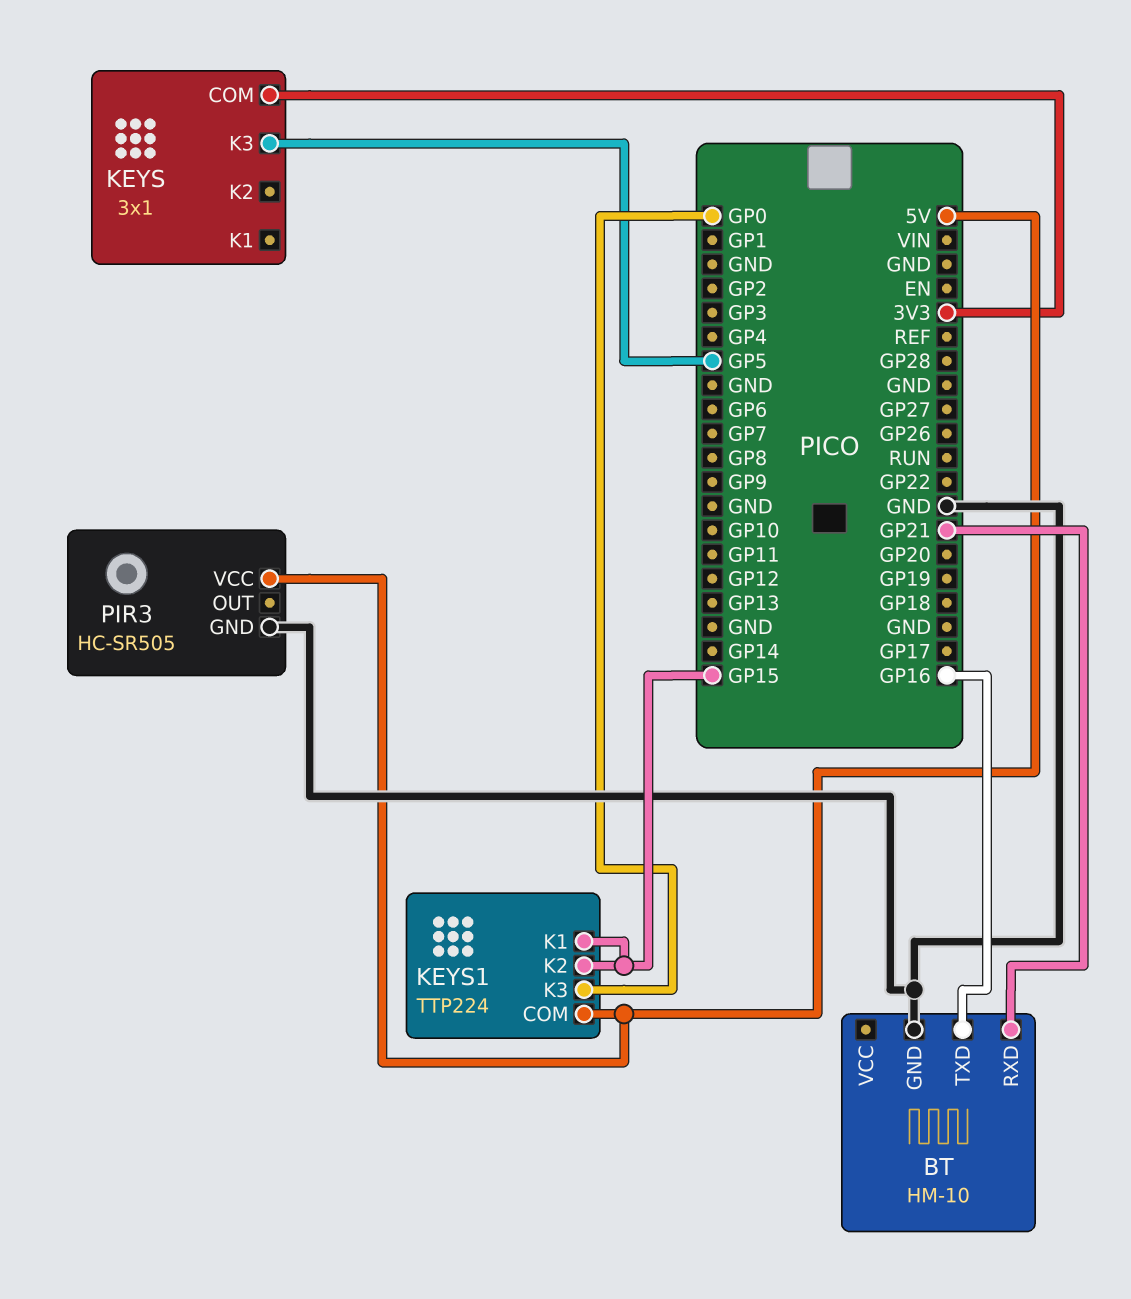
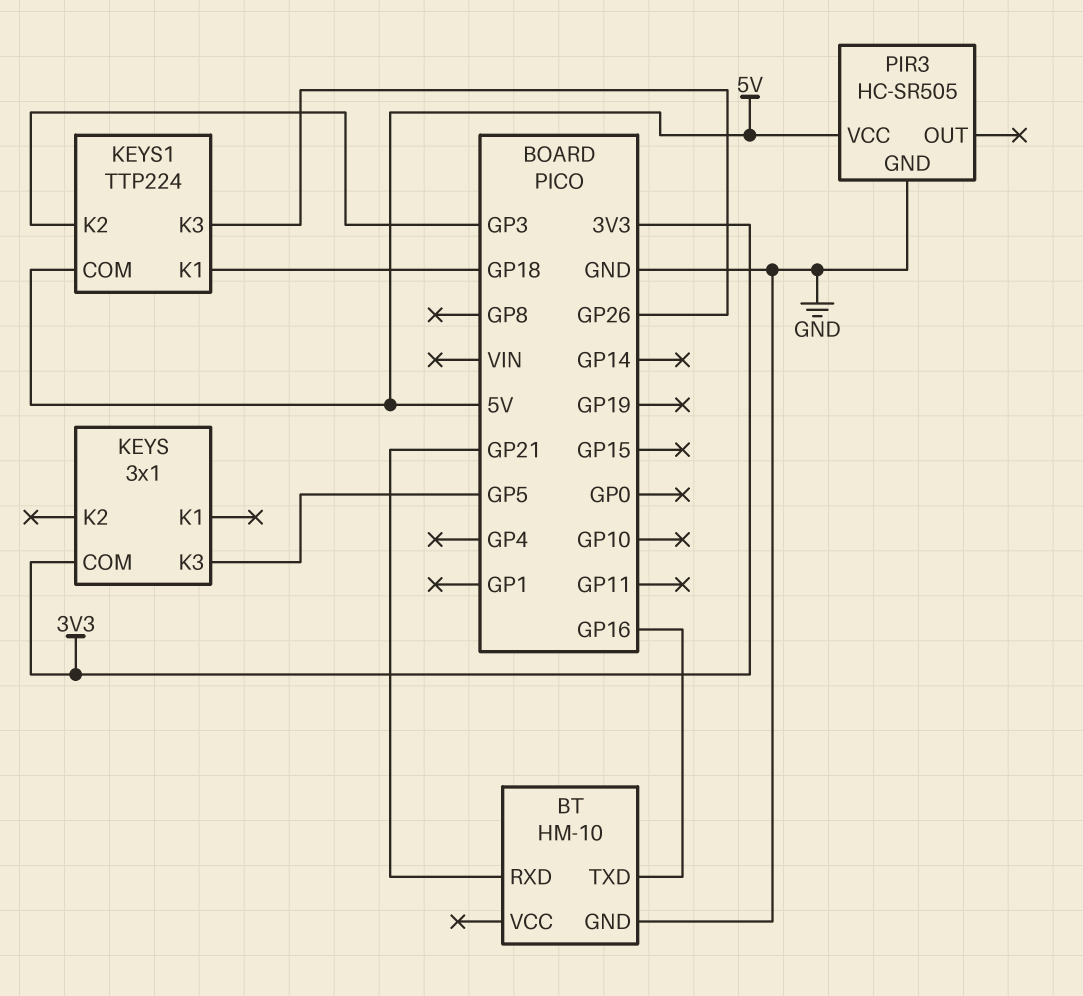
KEYS1 pin K1: GP15 -> GP18
KEYS1 pin K2: GP15 -> GP3
KEYS1 pin K3: GP0 -> GP26

